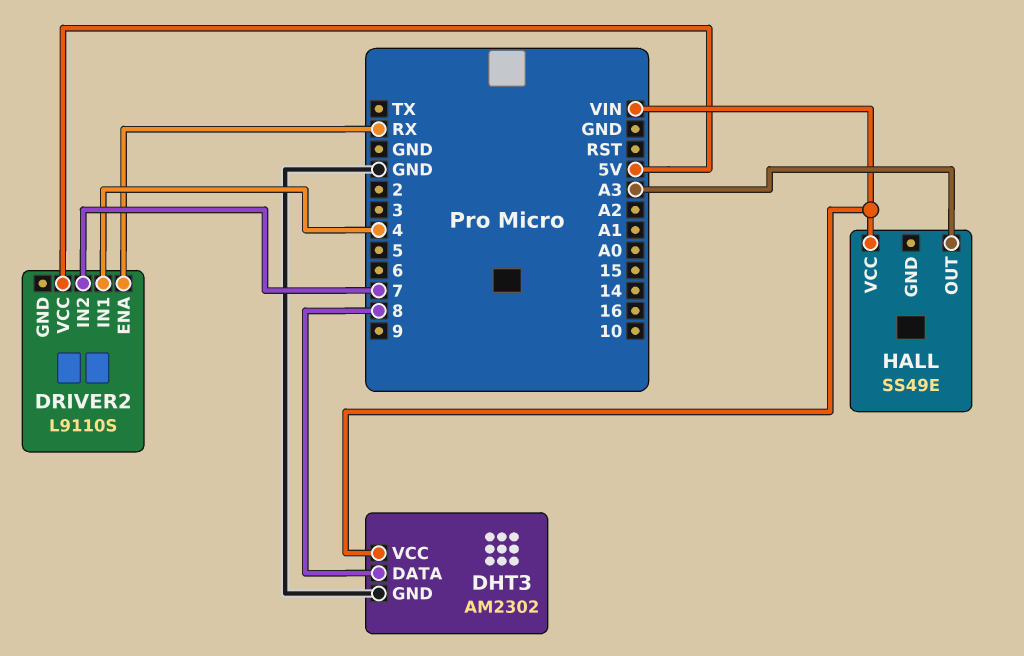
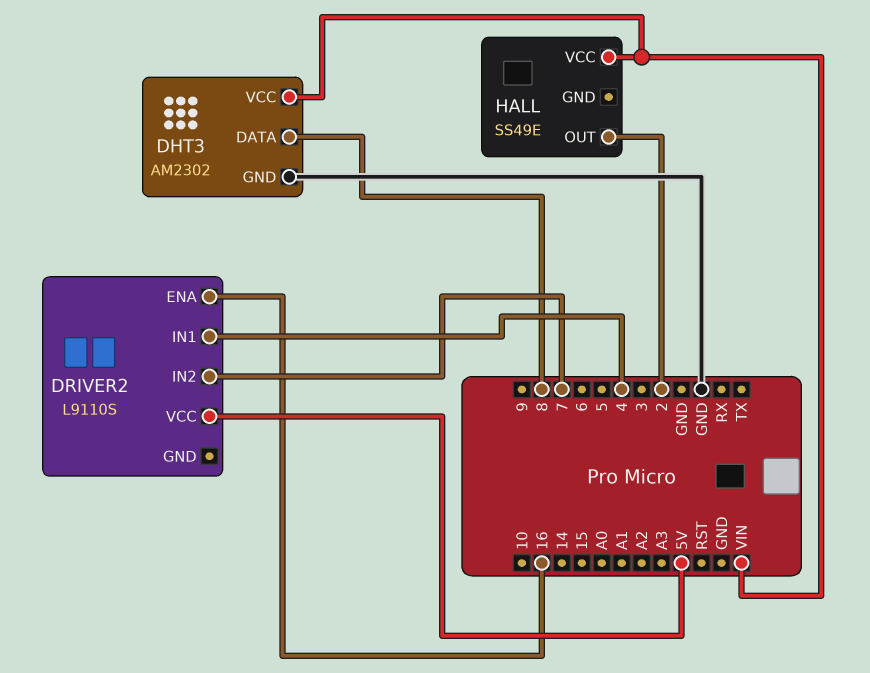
DRIVER2 pin ENA: RX -> 16
HALL pin OUT: A3 -> 2

